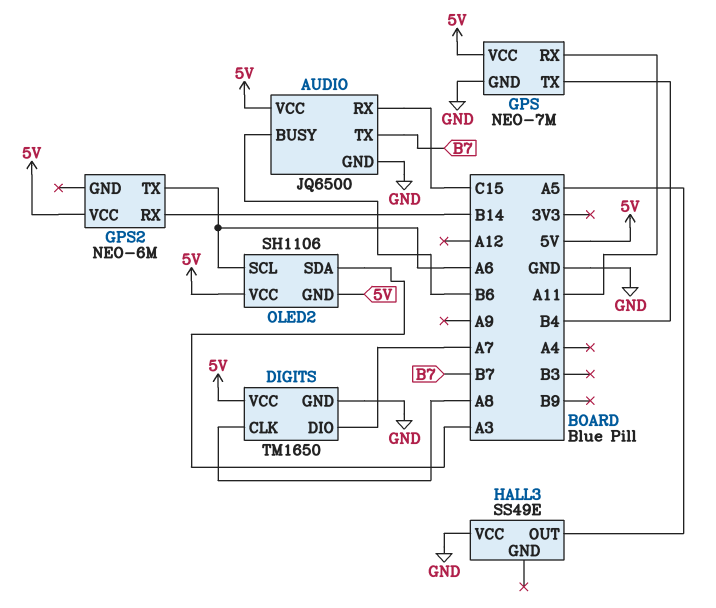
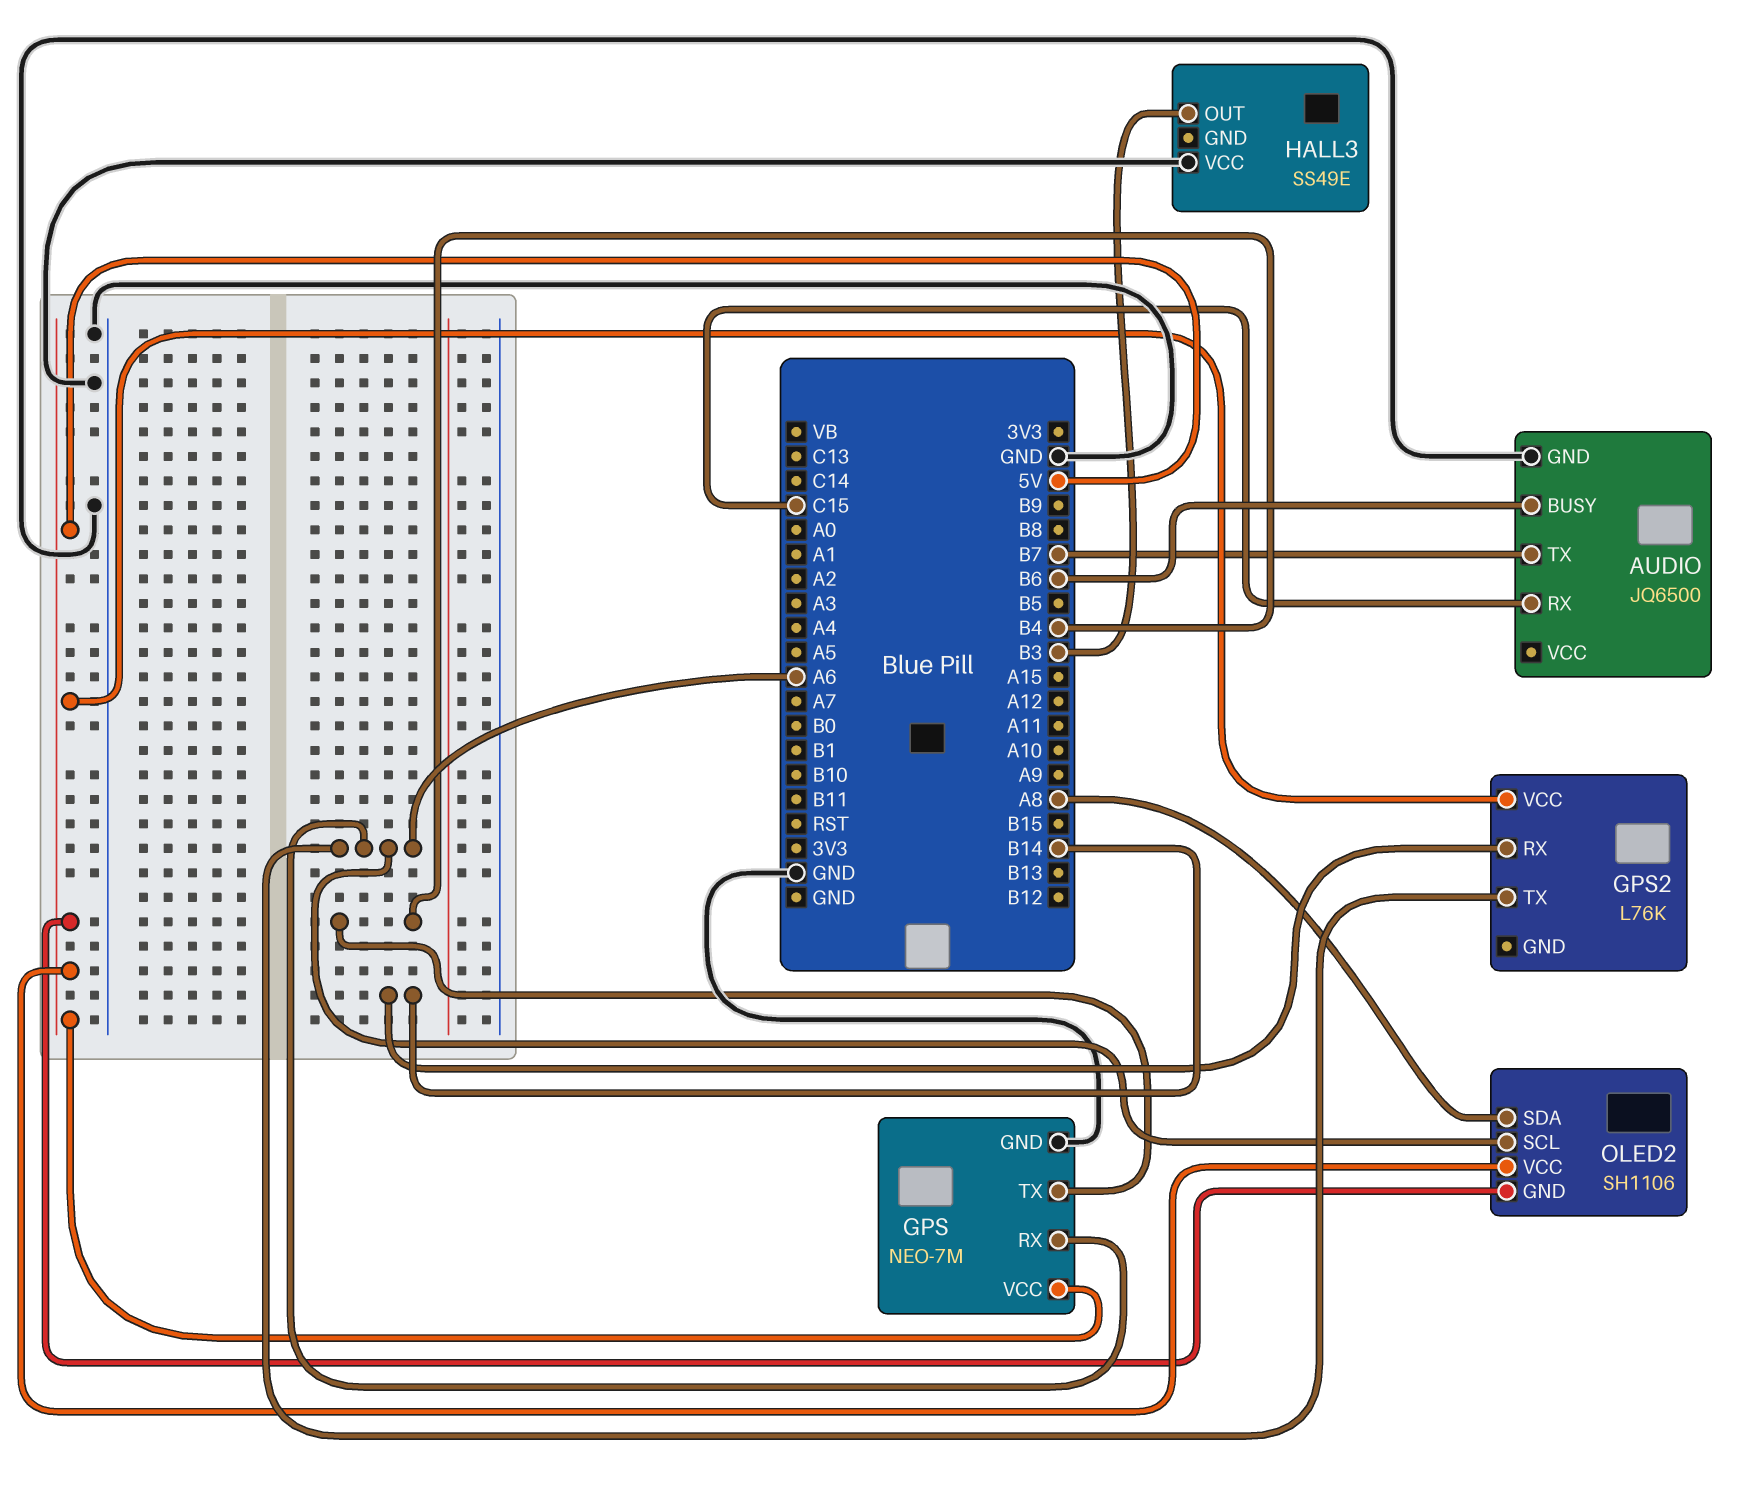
AUDIO pin VCC: 5V -> none
DIGITS: TM1650 -> none
DIGITS pin CLK: A8 -> none
DIGITS pin DIO: A7 -> none
DIGITS pin GND: GND -> none
DIGITS pin VCC: 5V -> none
GPS pin RX: A11 -> A6
GPS2: NEO-6M -> L76K
HALL3 pin OUT: A5 -> B3
OLED2 pin SDA: A3 -> A8

